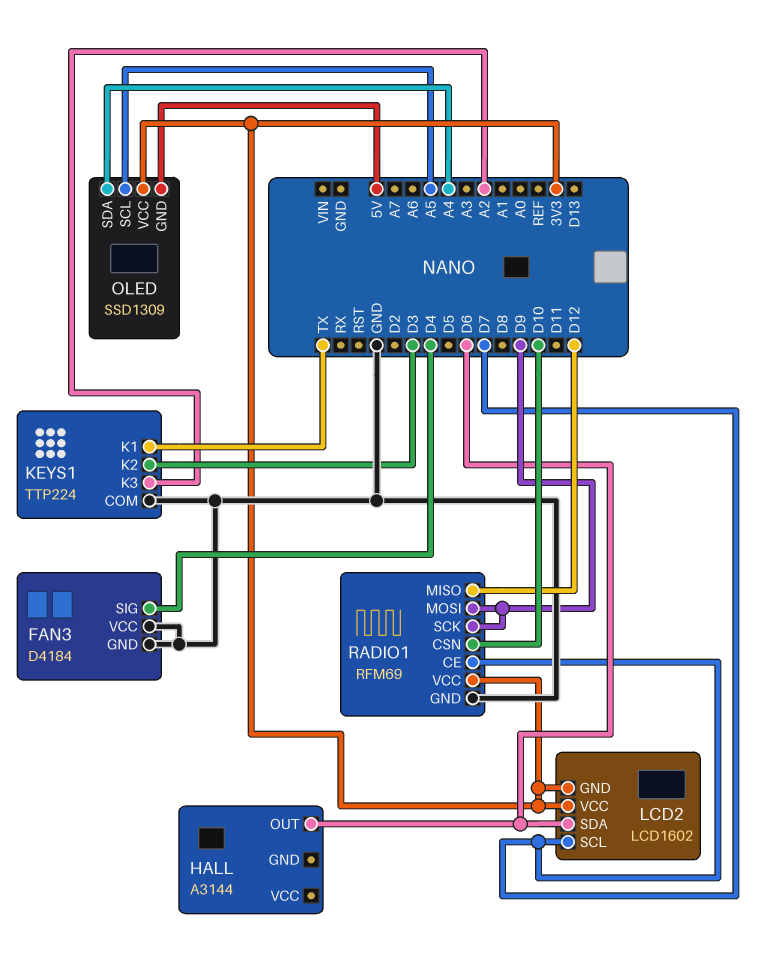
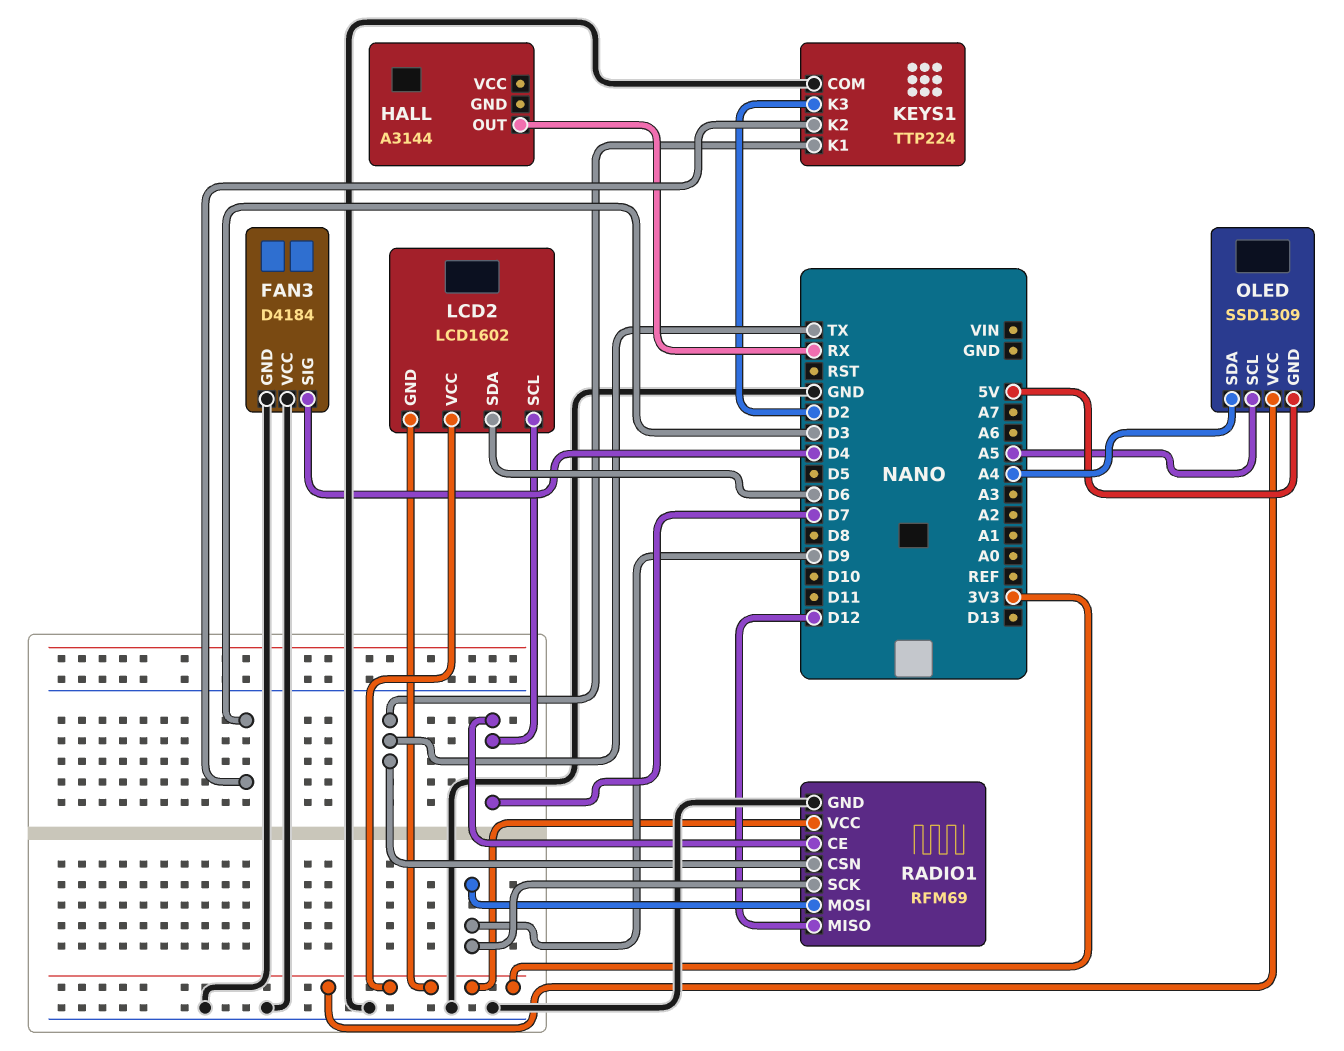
HALL pin OUT: D6 -> RX
KEYS1 pin K3: A2 -> D2
RADIO1 pin CSN: D10 -> TX

